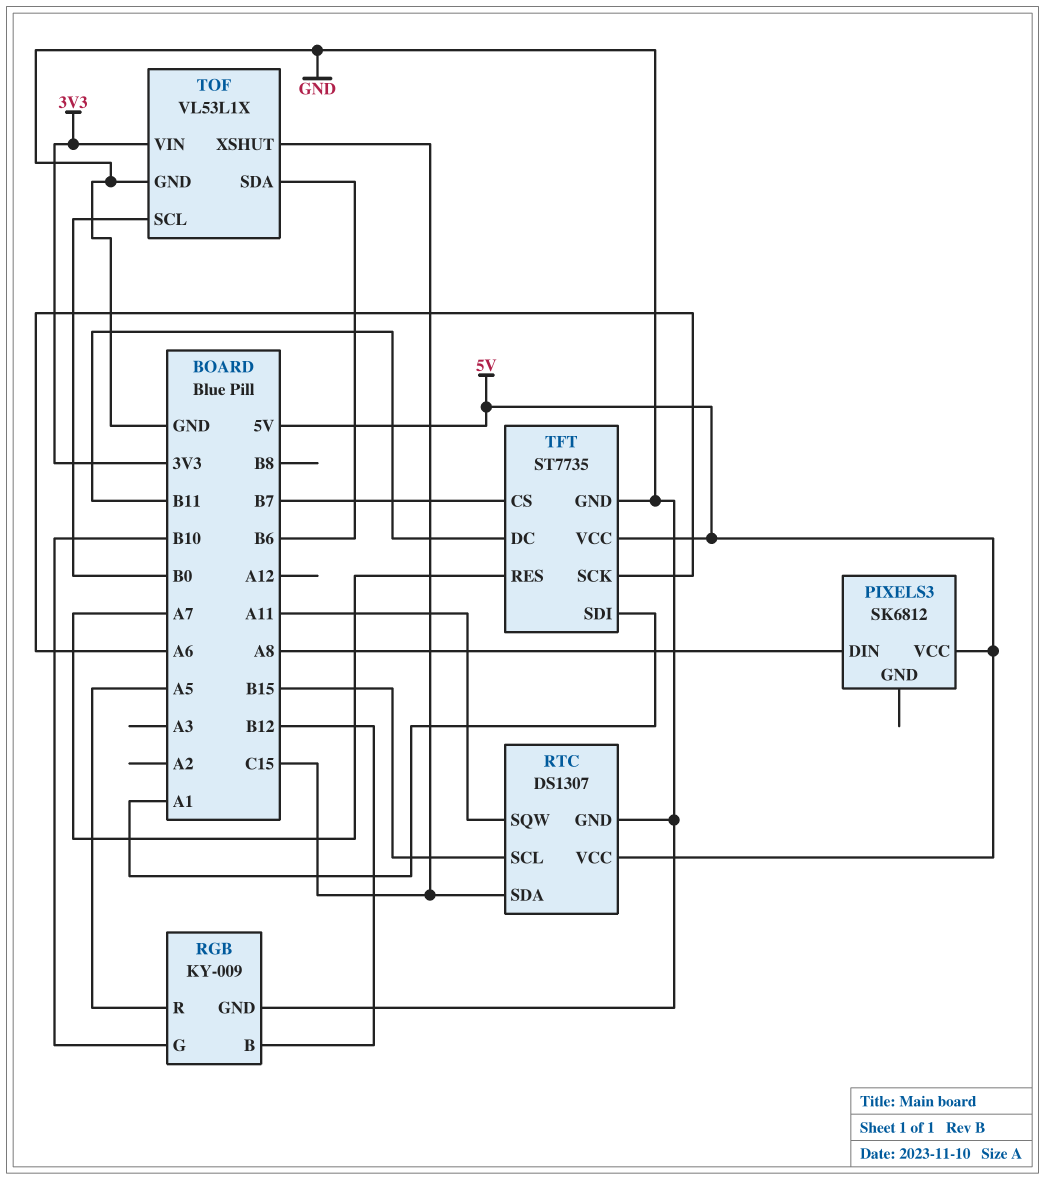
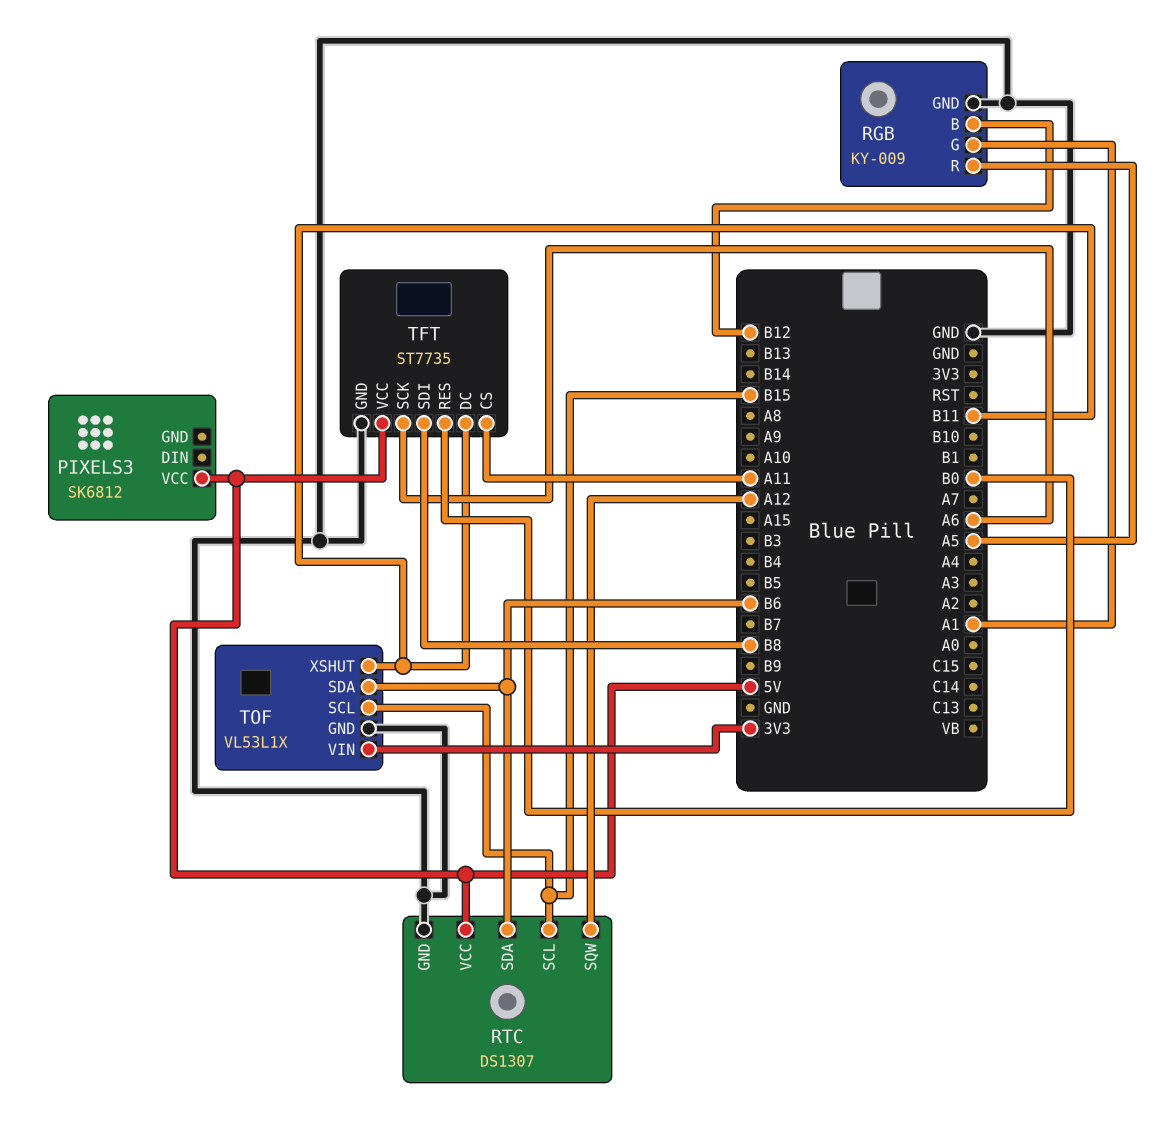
PIXELS3 pin DIN: A8 -> none
RGB pin G: B10 -> A1
RTC pin SDA: C15 -> B6
RTC pin SQW: A11 -> A12
TFT pin CS: B7 -> A11
TFT pin RES: A7 -> B0
TFT pin SDI: A1 -> B8
TOF pin SCL: B0 -> B15
TOF pin XSHUT: C15 -> B11

